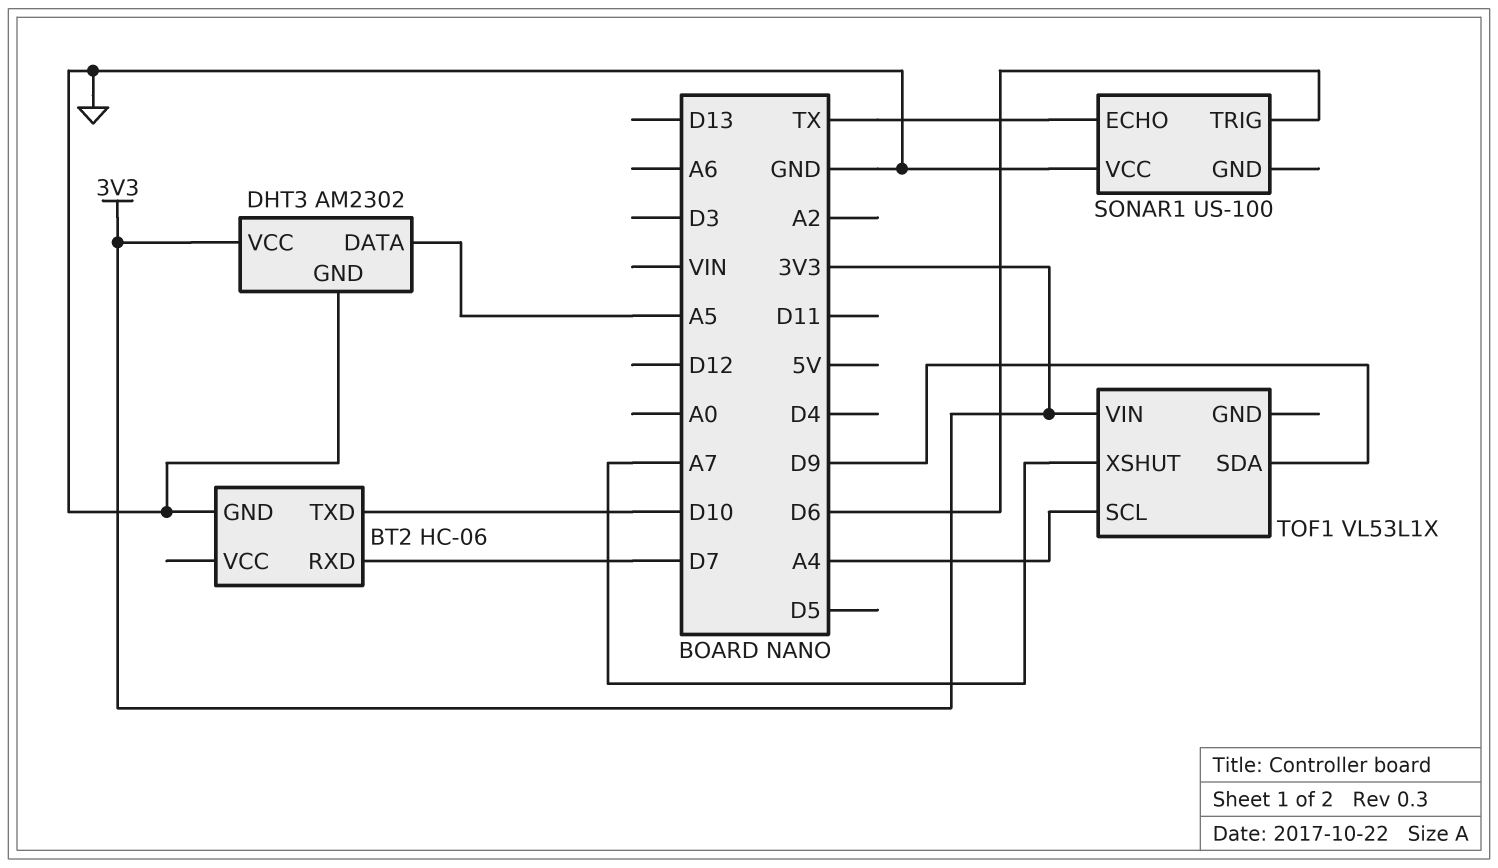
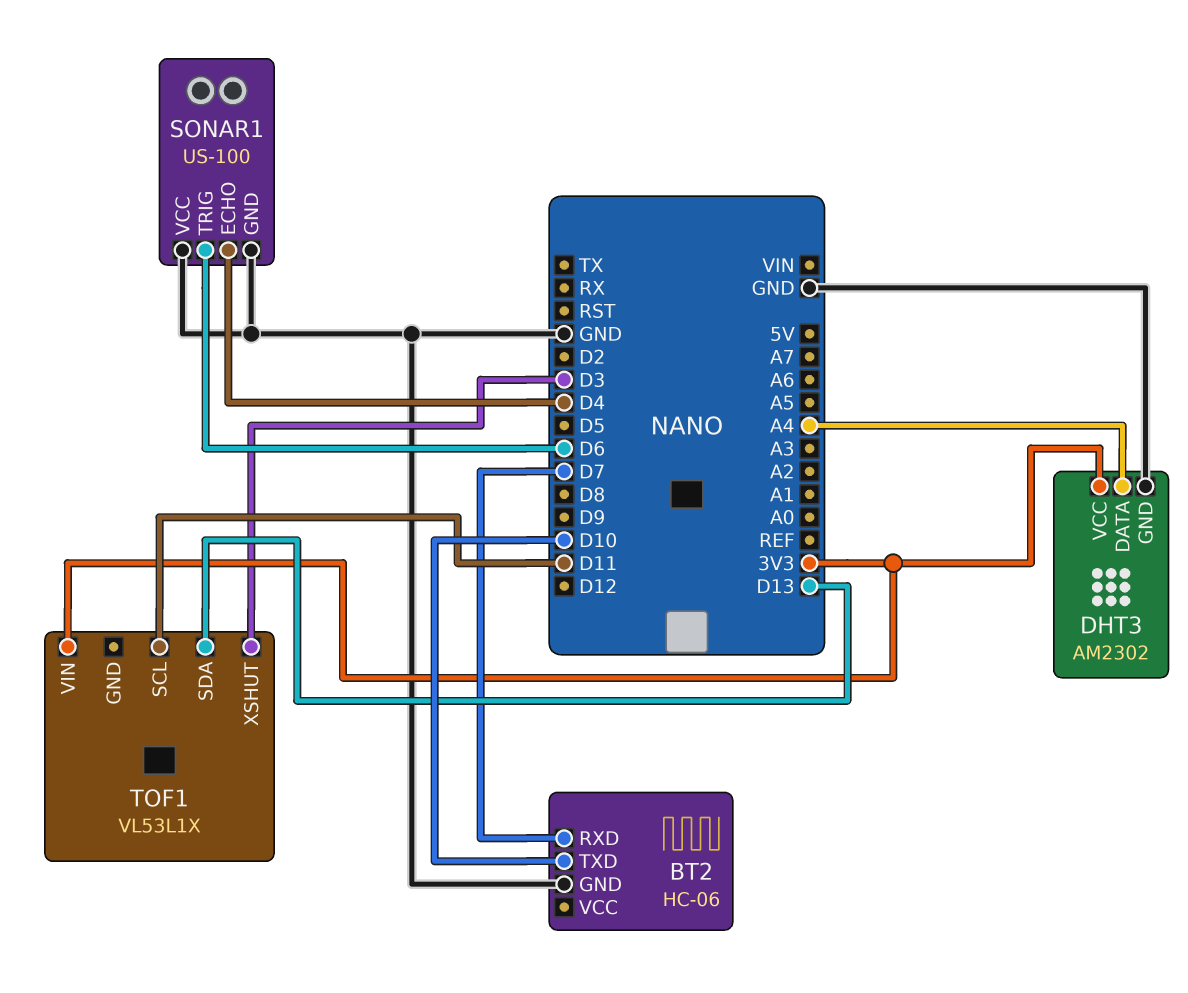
DHT3 pin DATA: A5 -> A4
SONAR1 pin ECHO: TX -> D4
SONAR1 pin GND: none -> GND
TOF1 pin SCL: A4 -> D11
TOF1 pin SDA: D9 -> D13
TOF1 pin XSHUT: A7 -> D3

